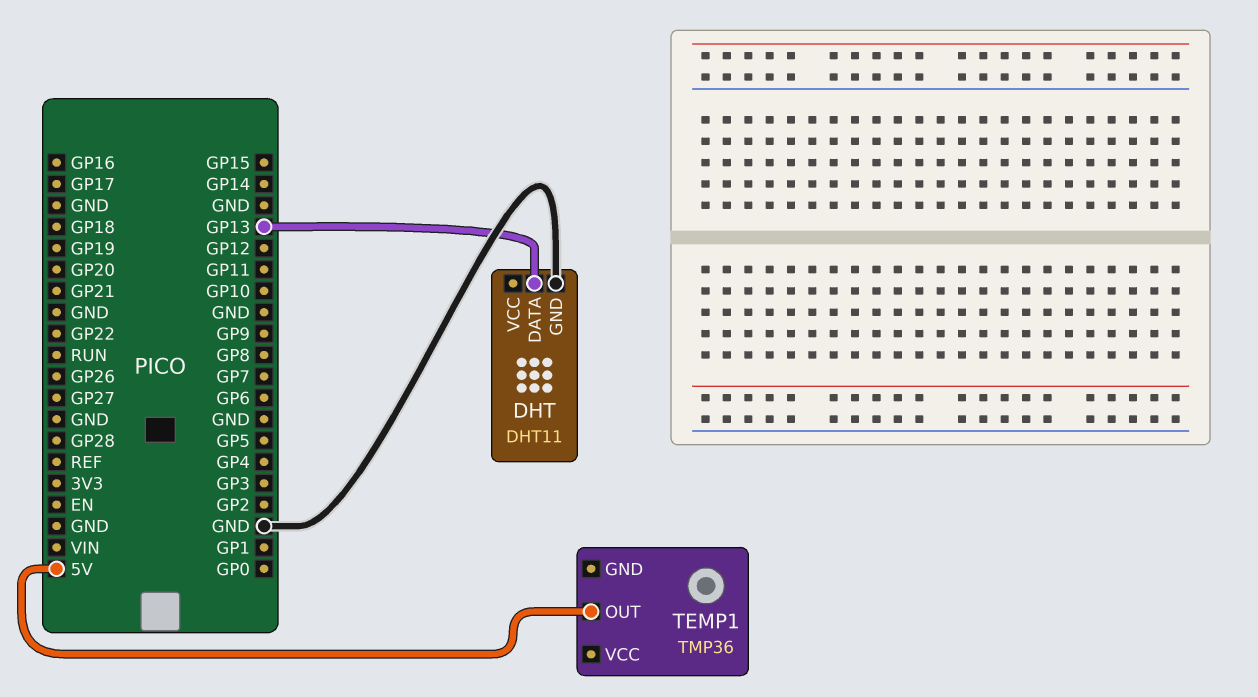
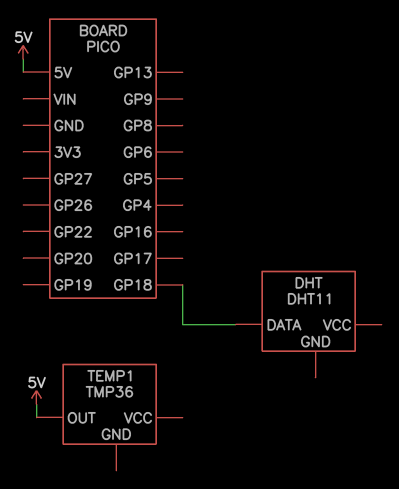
DHT pin DATA: GP13 -> GP18
DHT pin GND: GND -> none

